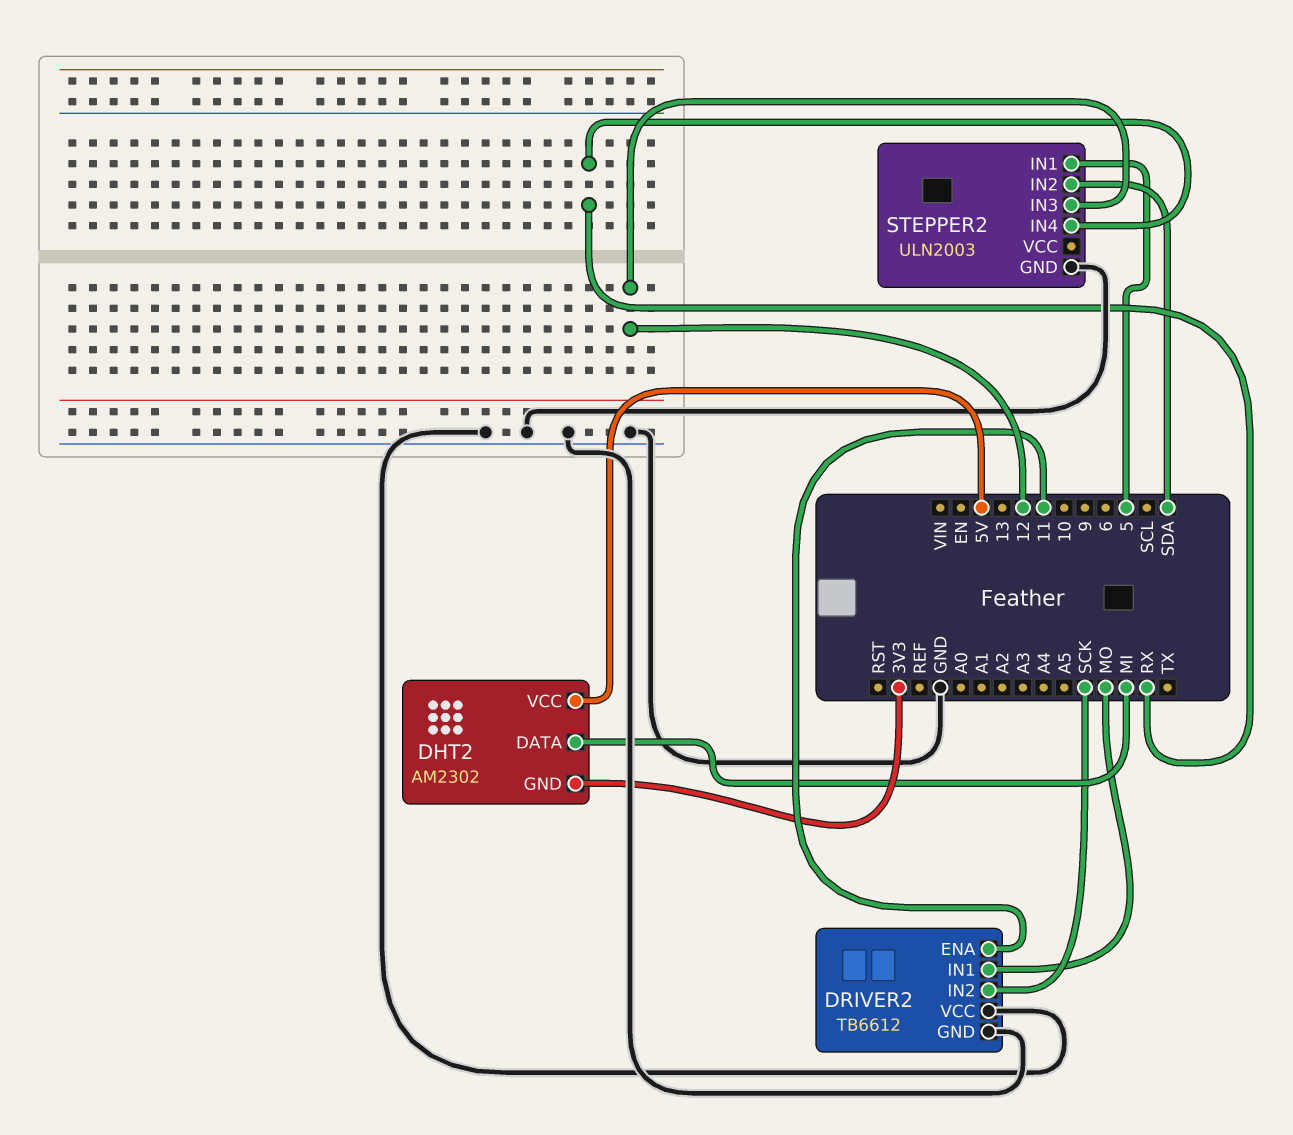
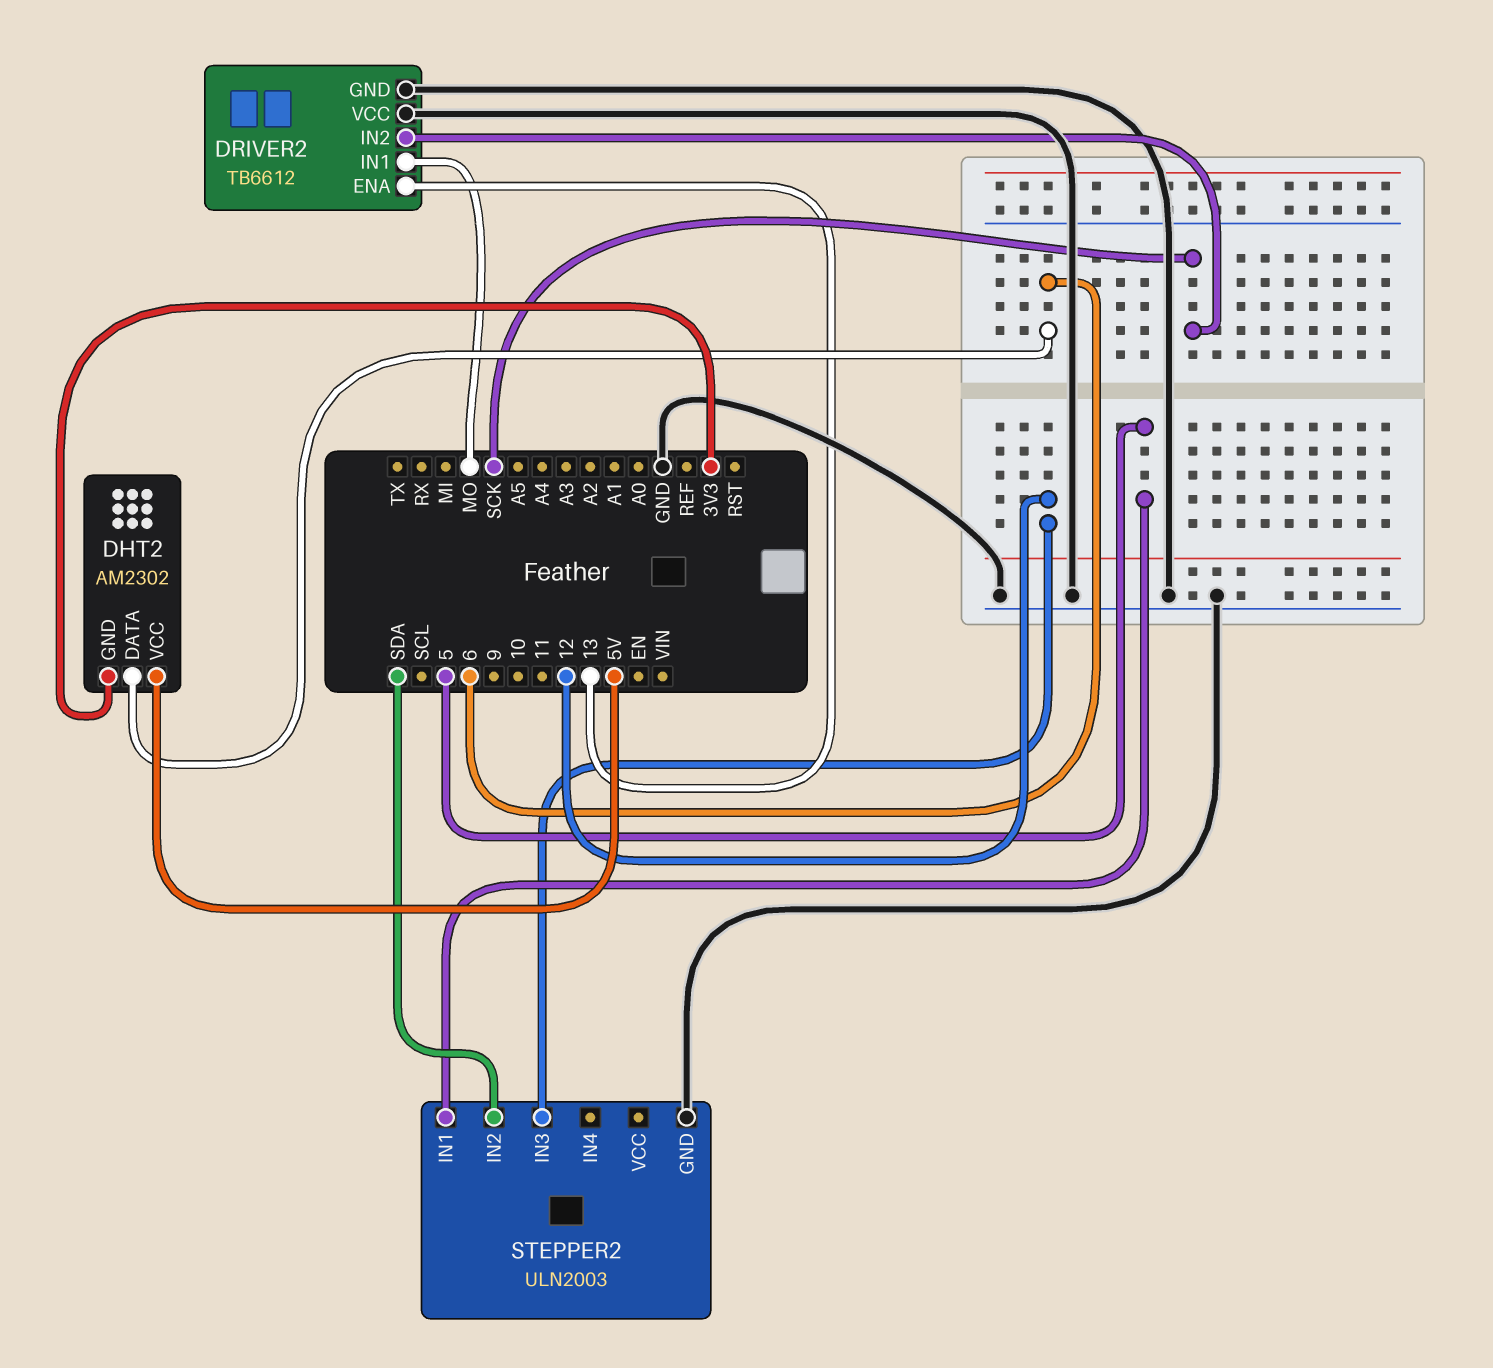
DHT2 pin DATA: MI -> 6
DRIVER2 pin ENA: 11 -> 13
STEPPER2 pin IN4: RX -> none

